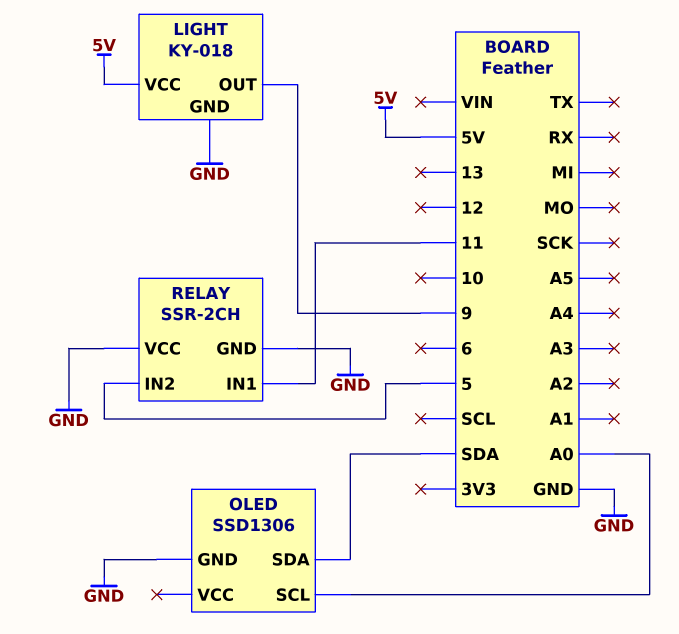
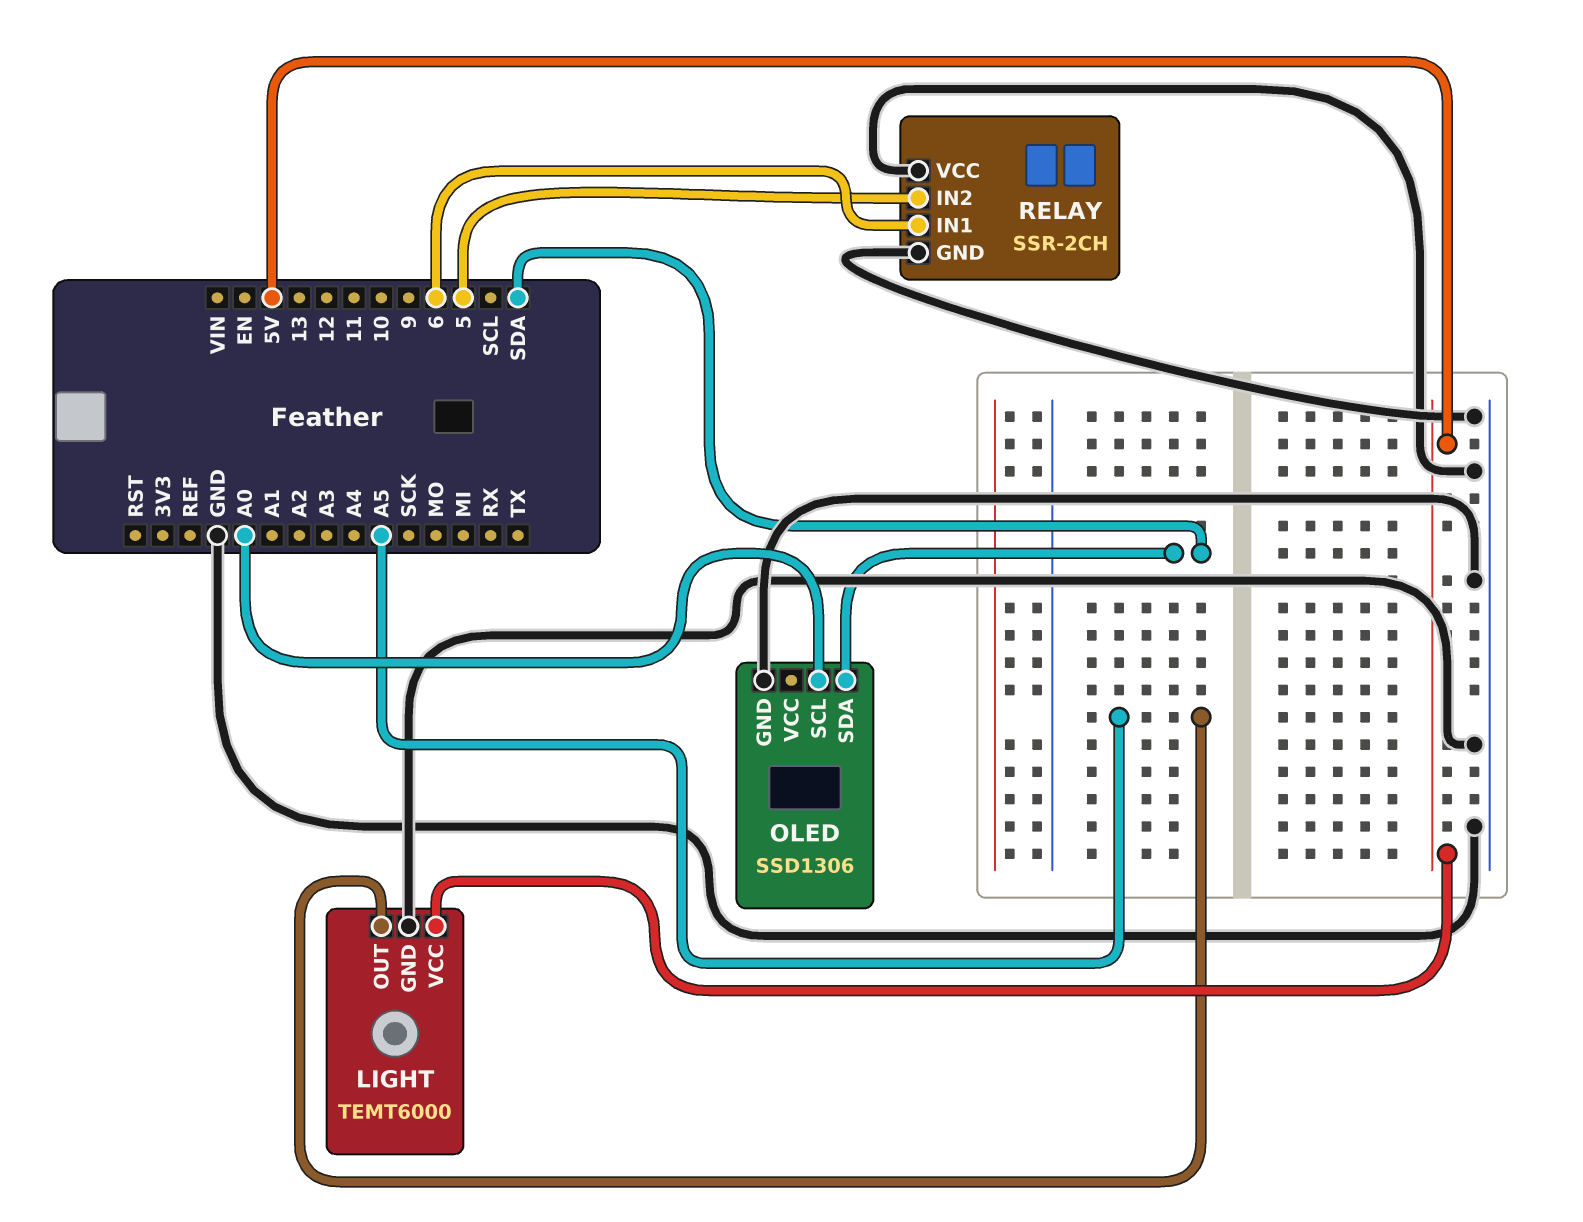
LIGHT: KY-018 -> TEMT6000
LIGHT pin OUT: 9 -> A5
RELAY pin IN1: 11 -> 6

